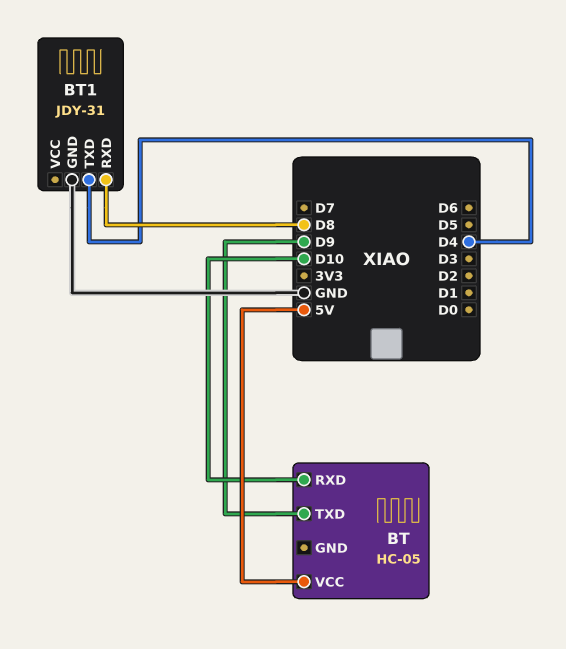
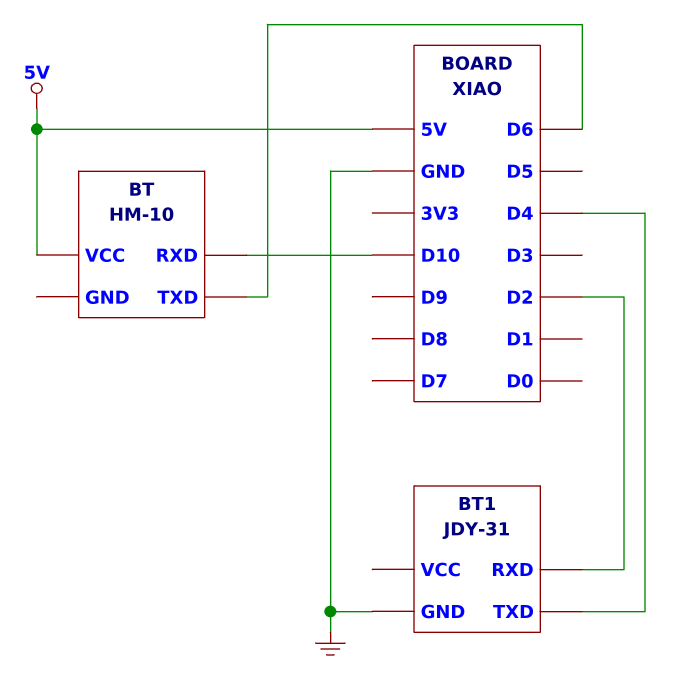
BT: HC-05 -> HM-10
BT pin TXD: D9 -> D6
BT1 pin RXD: D8 -> D2

